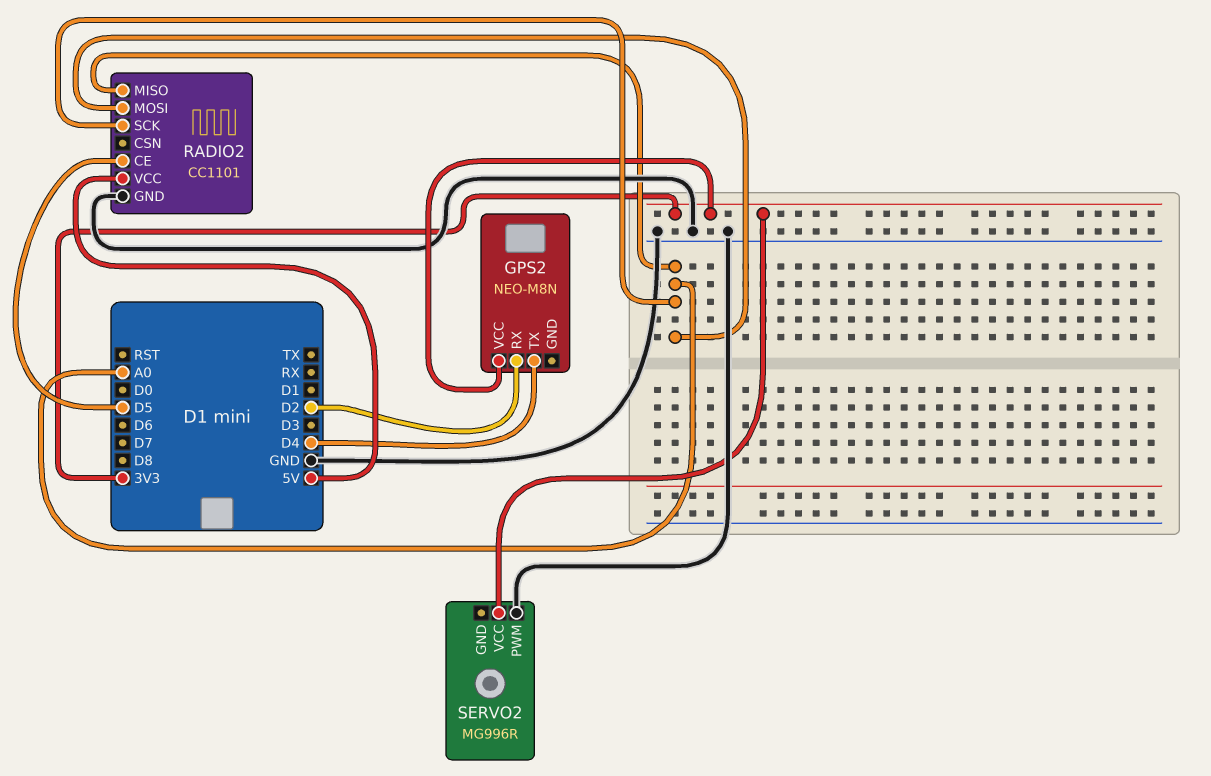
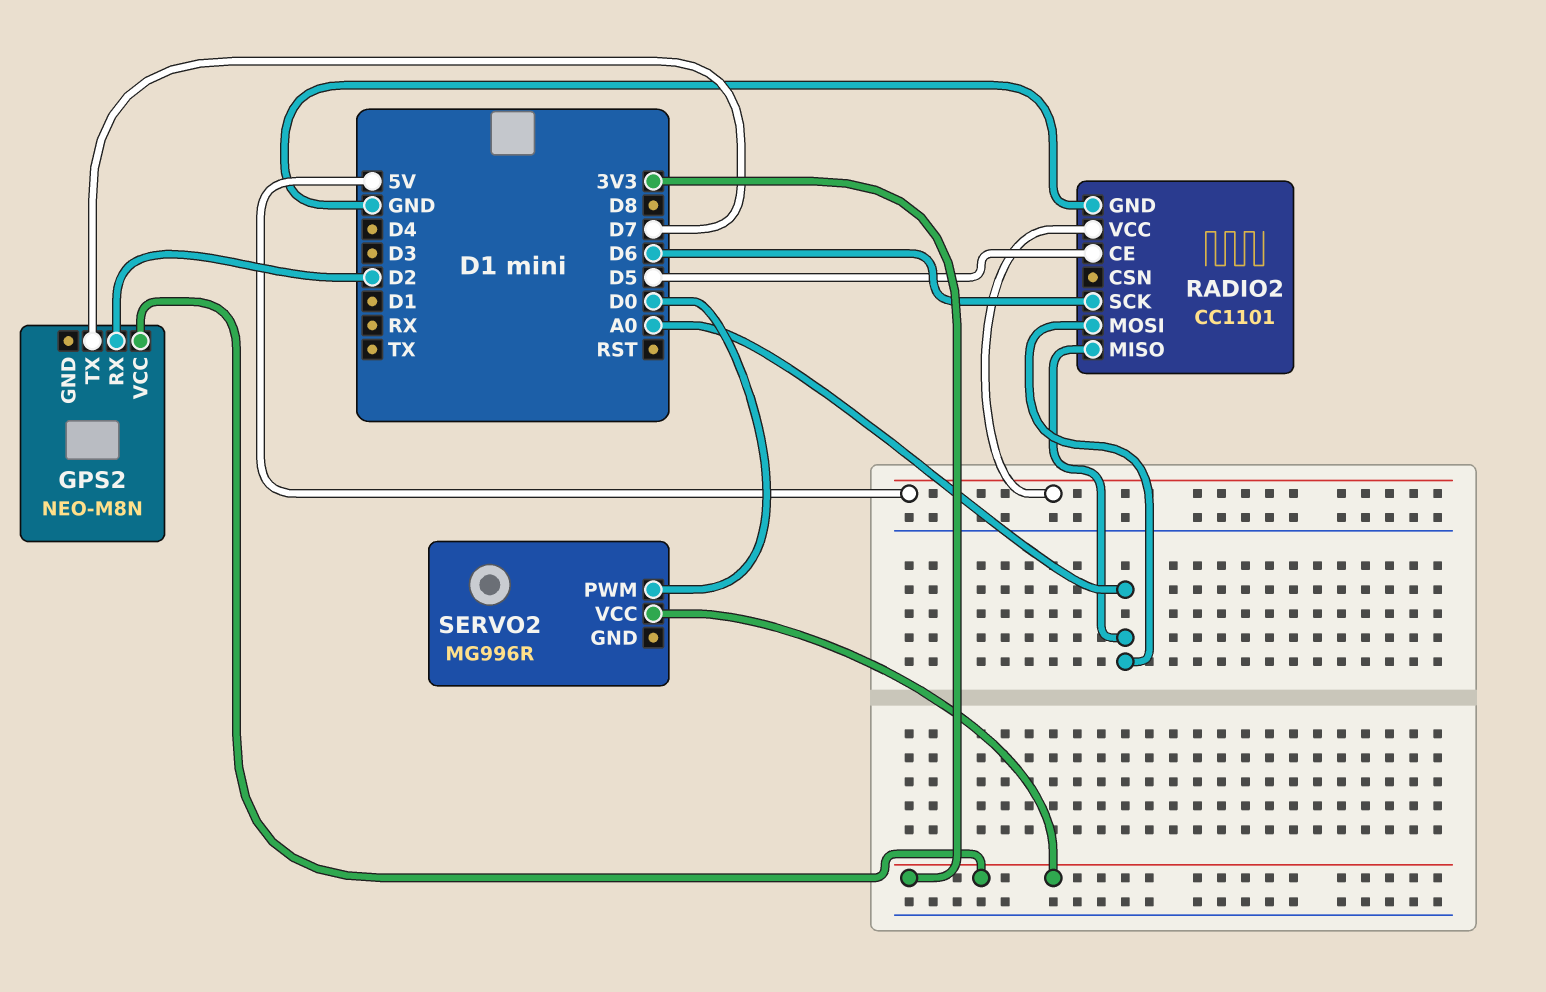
GPS2 pin TX: D4 -> D7
RADIO2 pin SCK: A0 -> D6
SERVO2 pin PWM: GND -> D0

